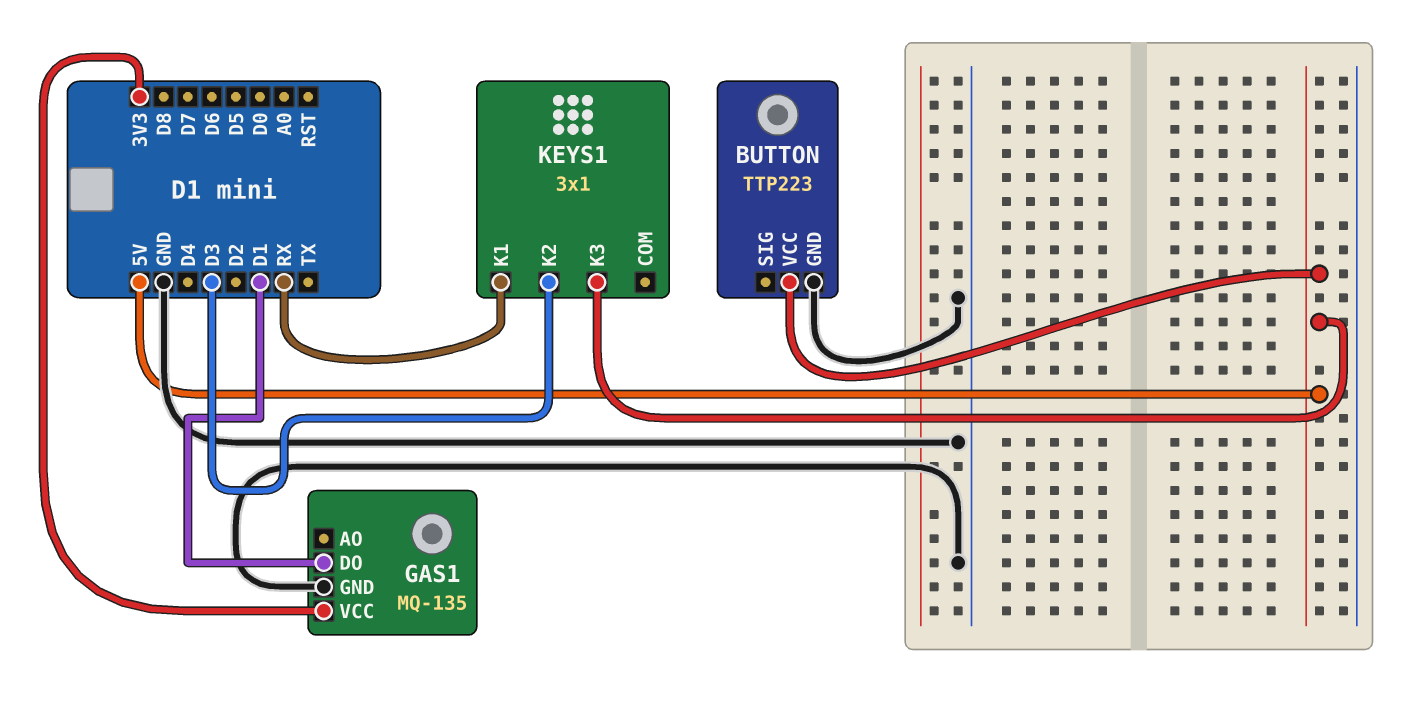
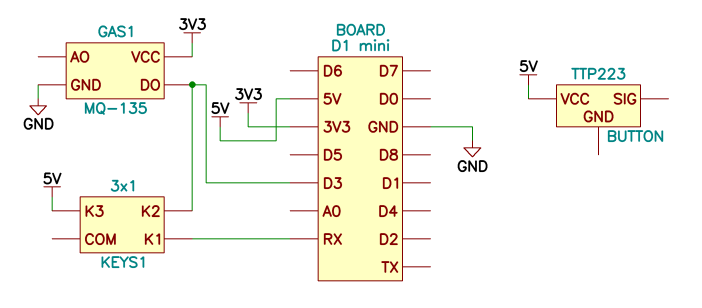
BUTTON pin GND: GND -> none
GAS1 pin DO: D1 -> D3

